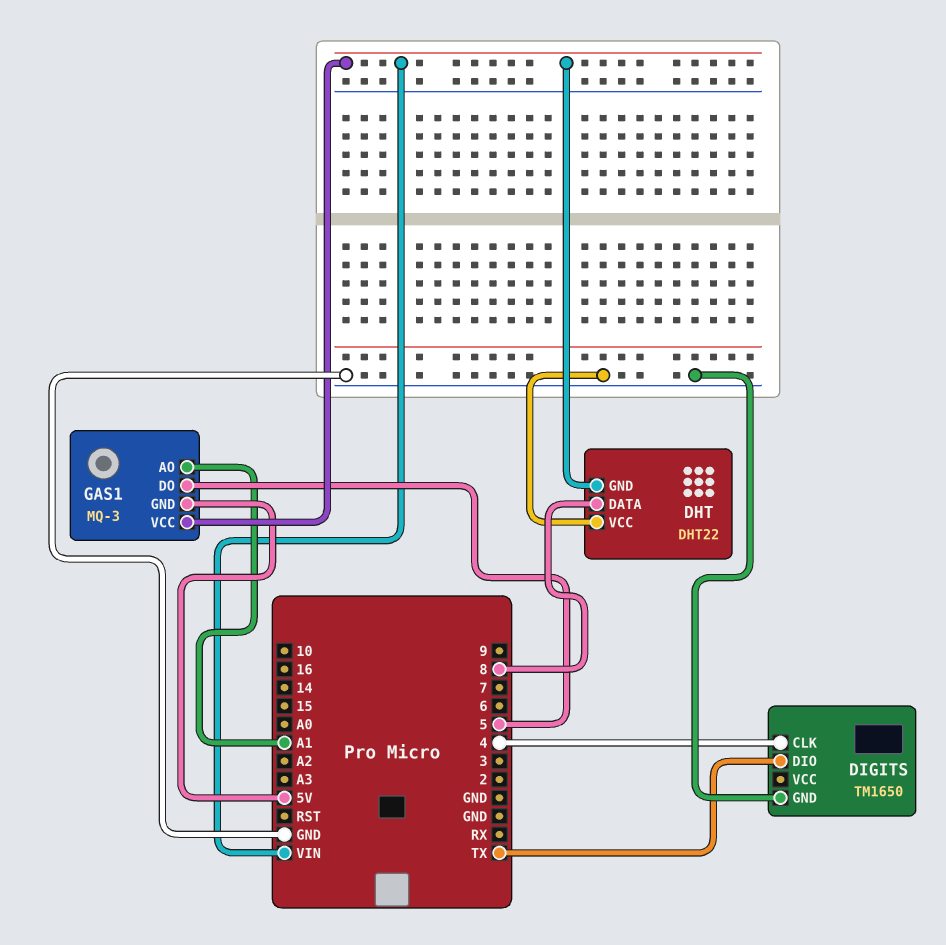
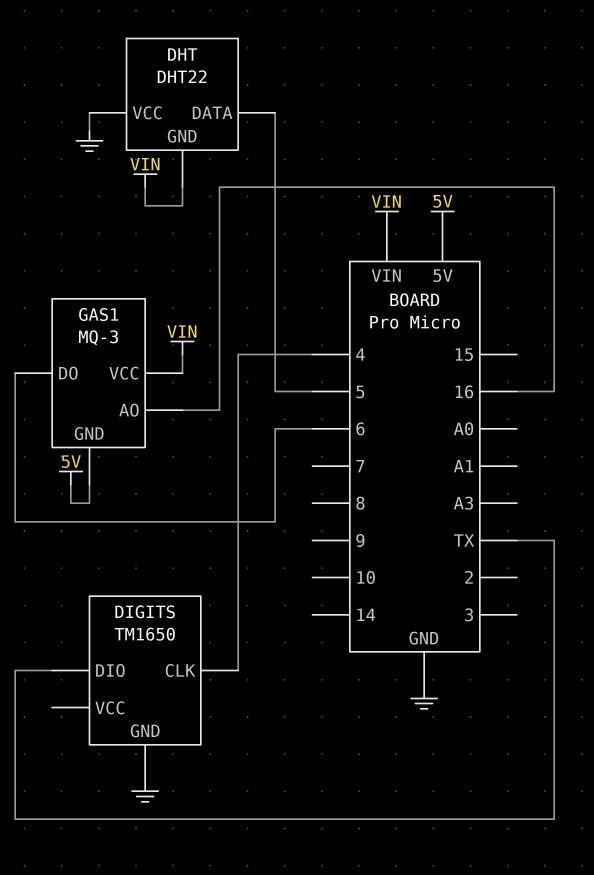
DHT pin DATA: 8 -> 5
GAS1 pin AO: A1 -> 16
GAS1 pin DO: 5 -> 6

